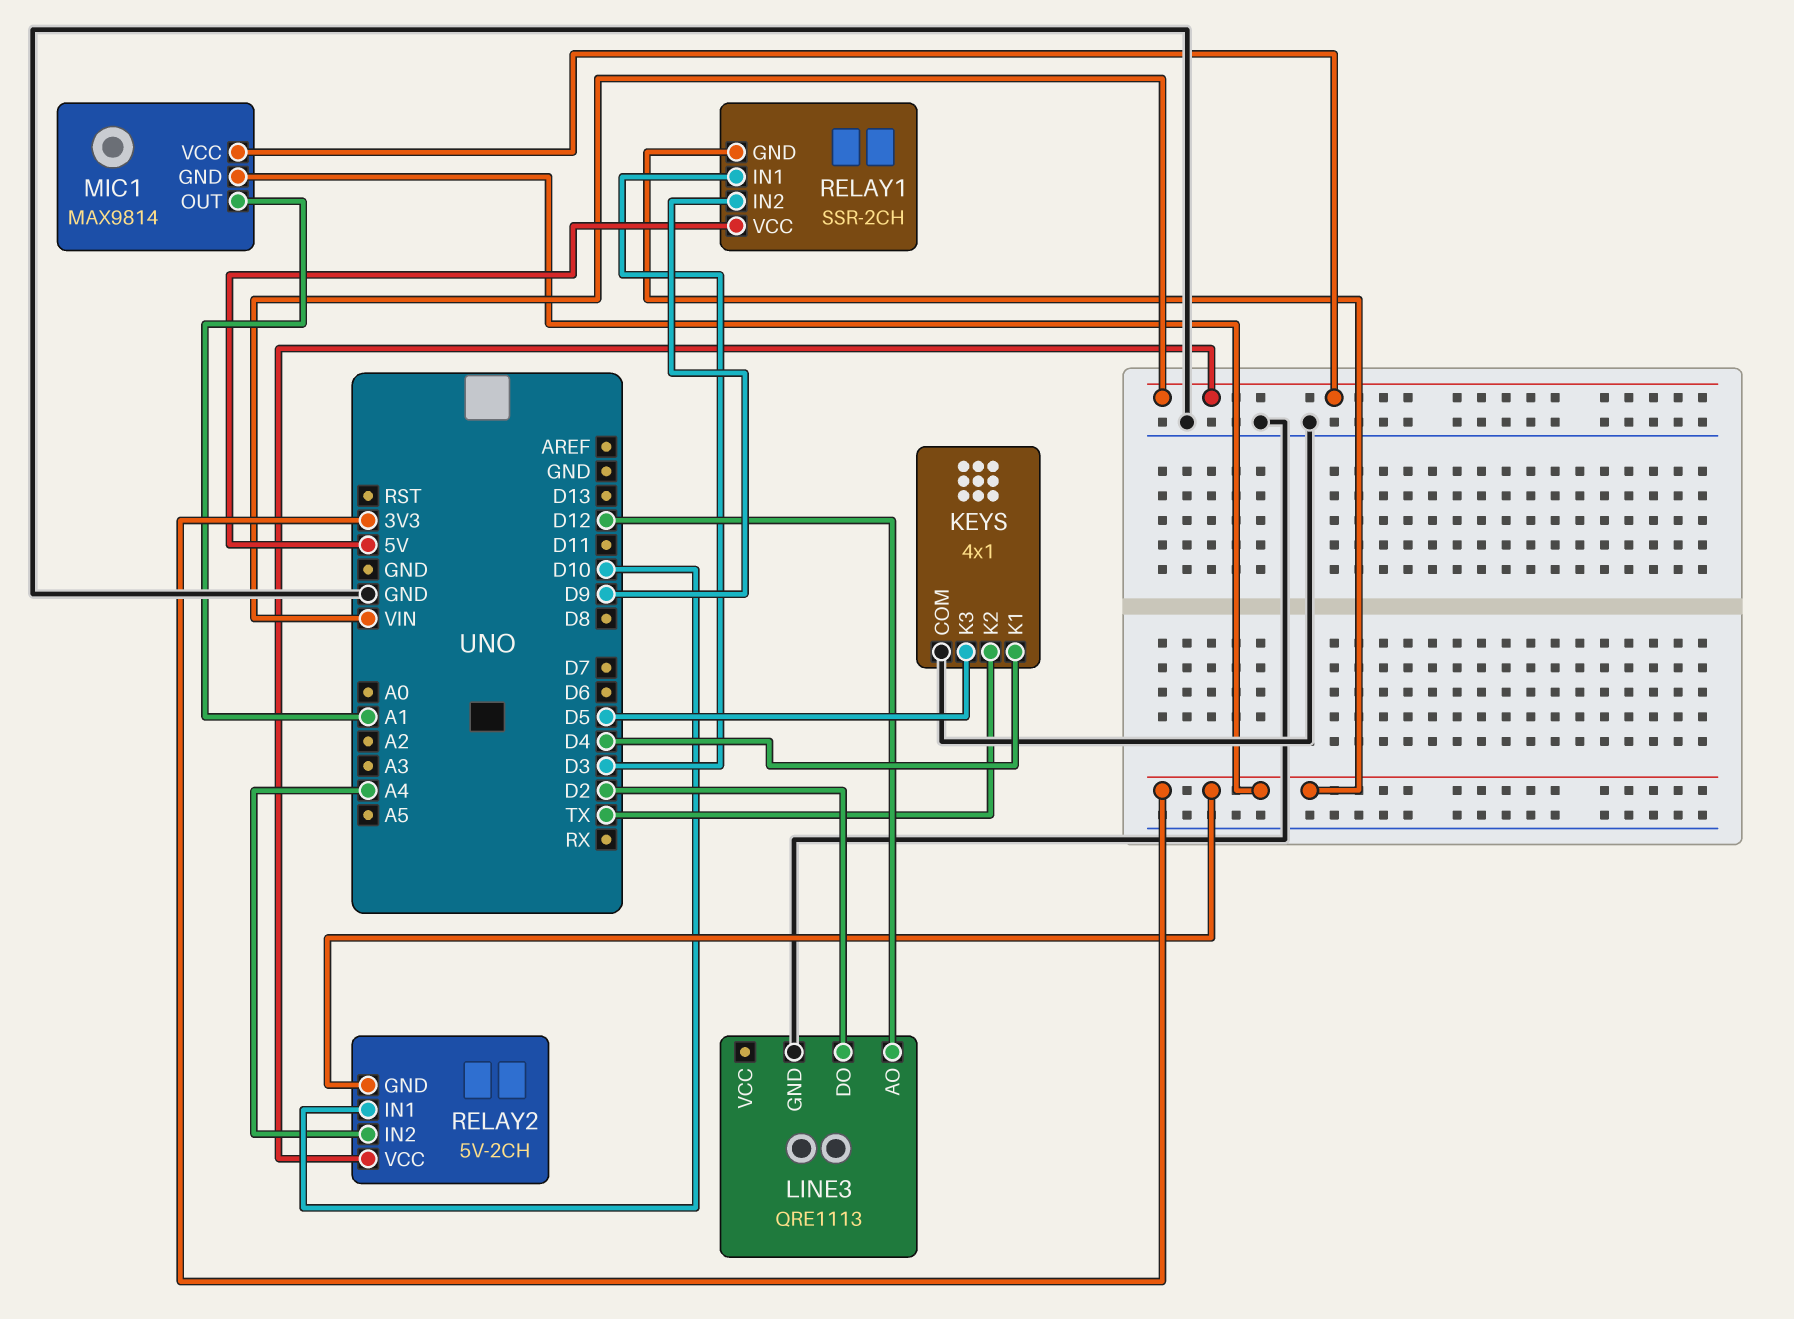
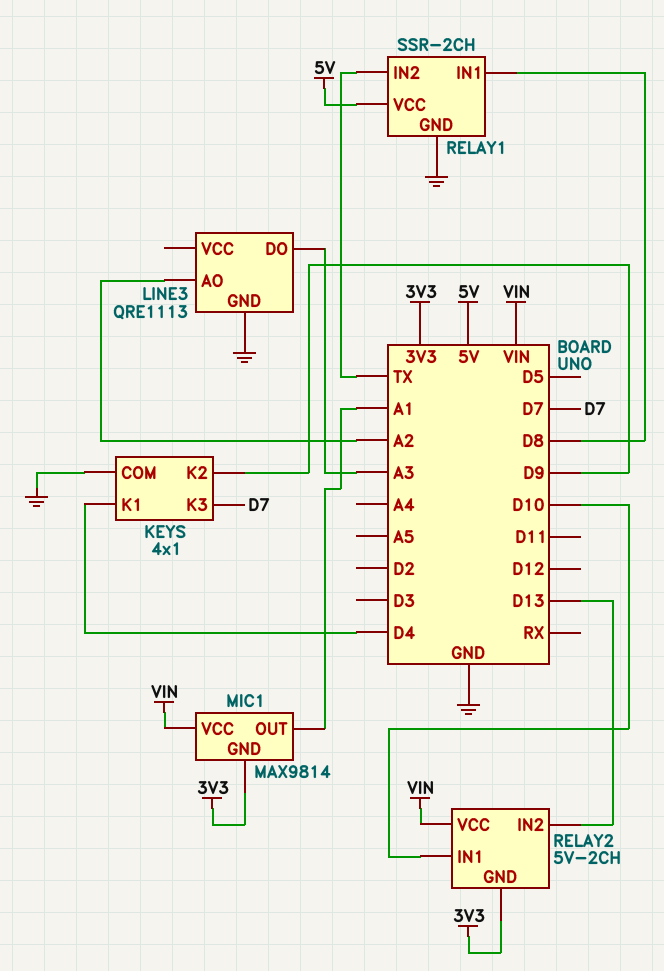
KEYS pin K2: TX -> D9
KEYS pin K3: D5 -> D7
LINE3 pin AO: D12 -> A2
LINE3 pin DO: D2 -> A3
RELAY1 pin GND: 3V3 -> GND
RELAY1 pin IN1: D3 -> D8
RELAY1 pin IN2: D9 -> TX
RELAY2 pin IN2: A4 -> D13

